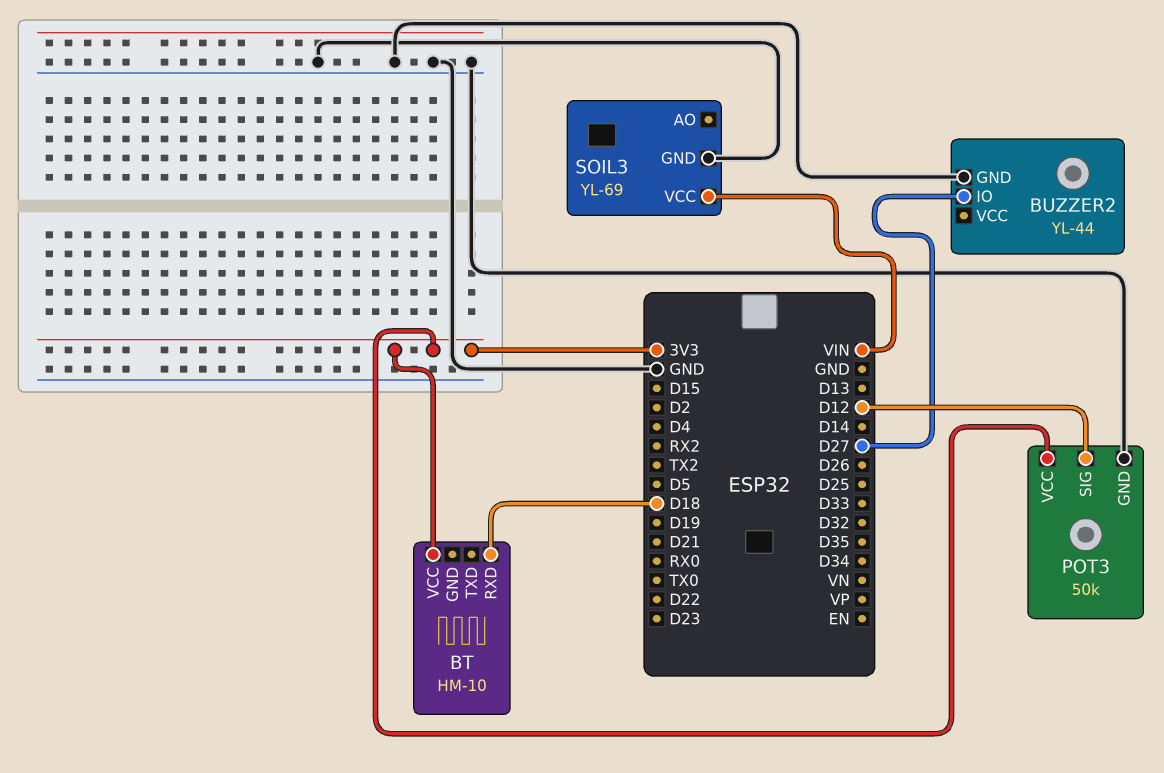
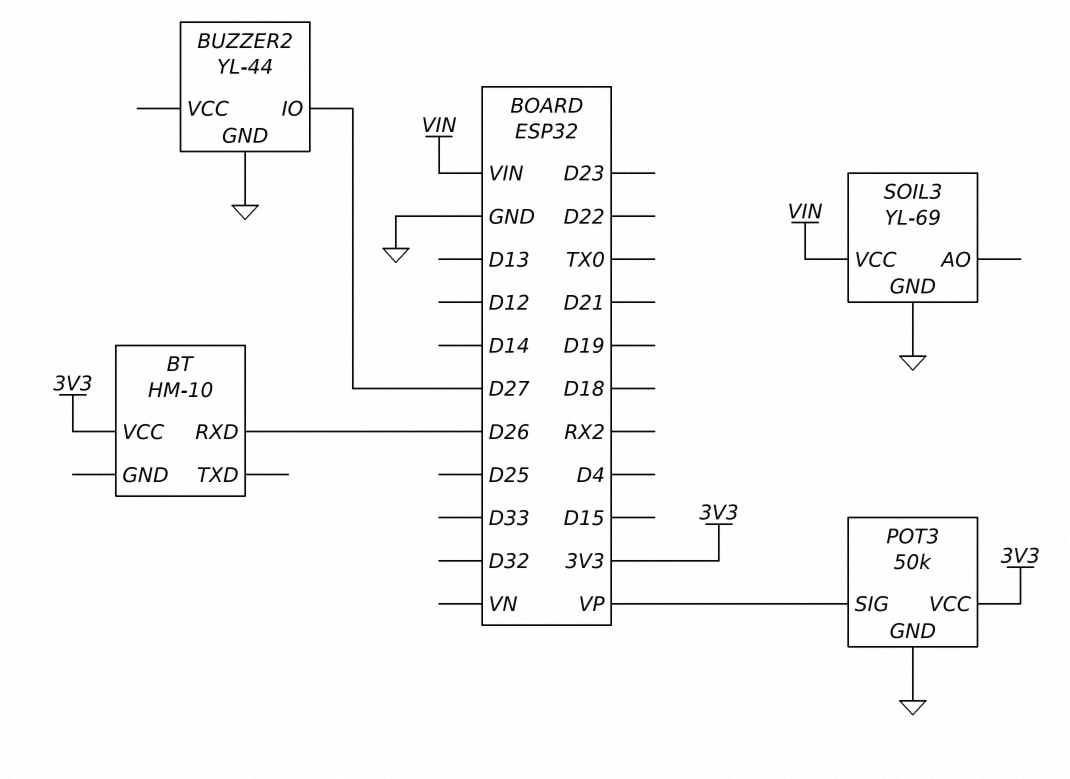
BT pin RXD: D18 -> D26
POT3 pin SIG: D12 -> VP

